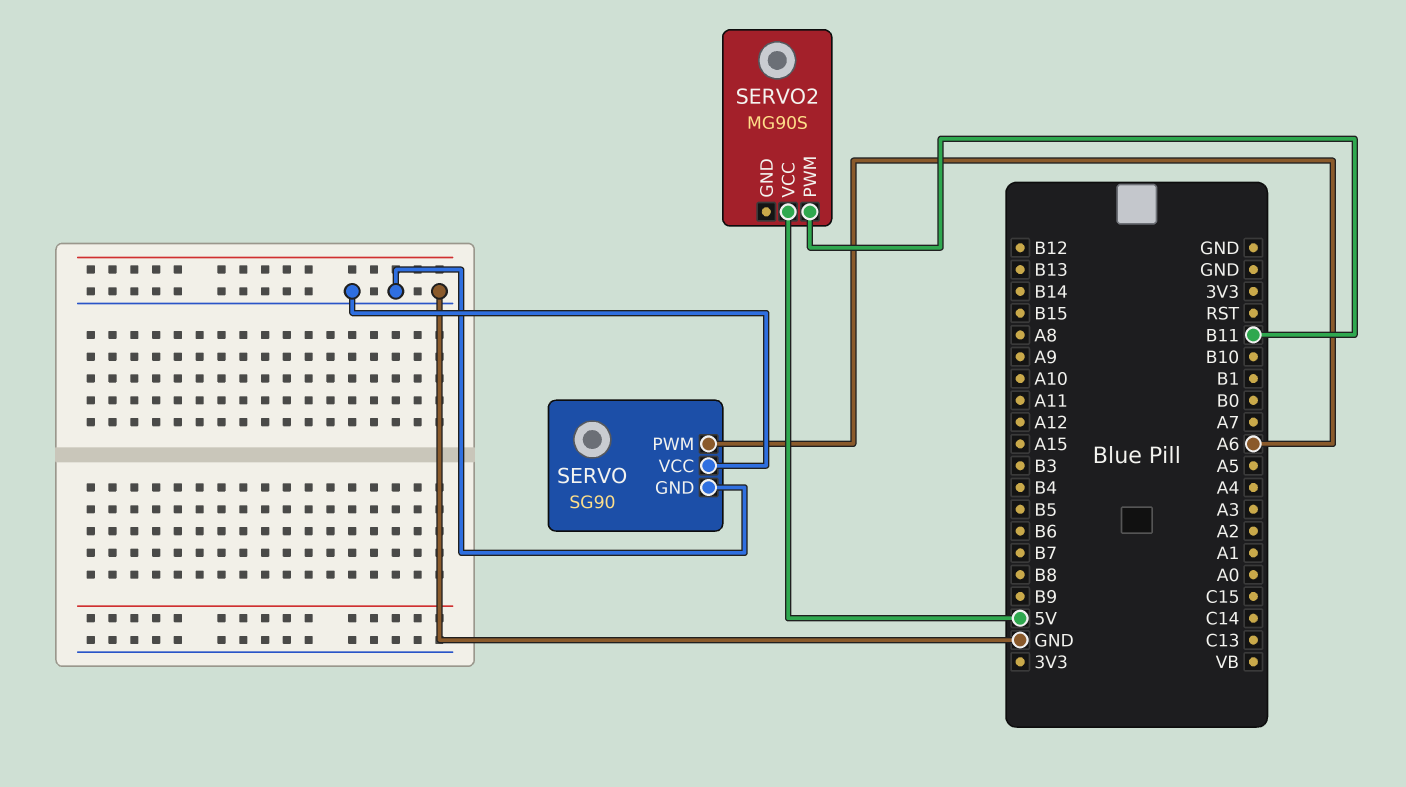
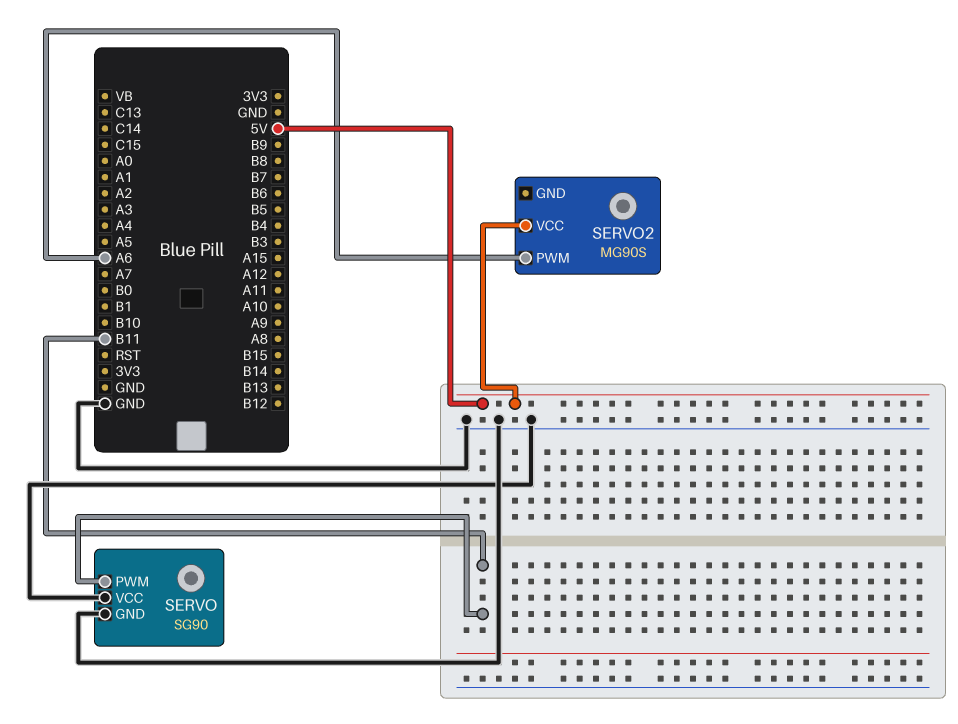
SERVO pin PWM: A6 -> B11
SERVO2 pin PWM: B11 -> A6

